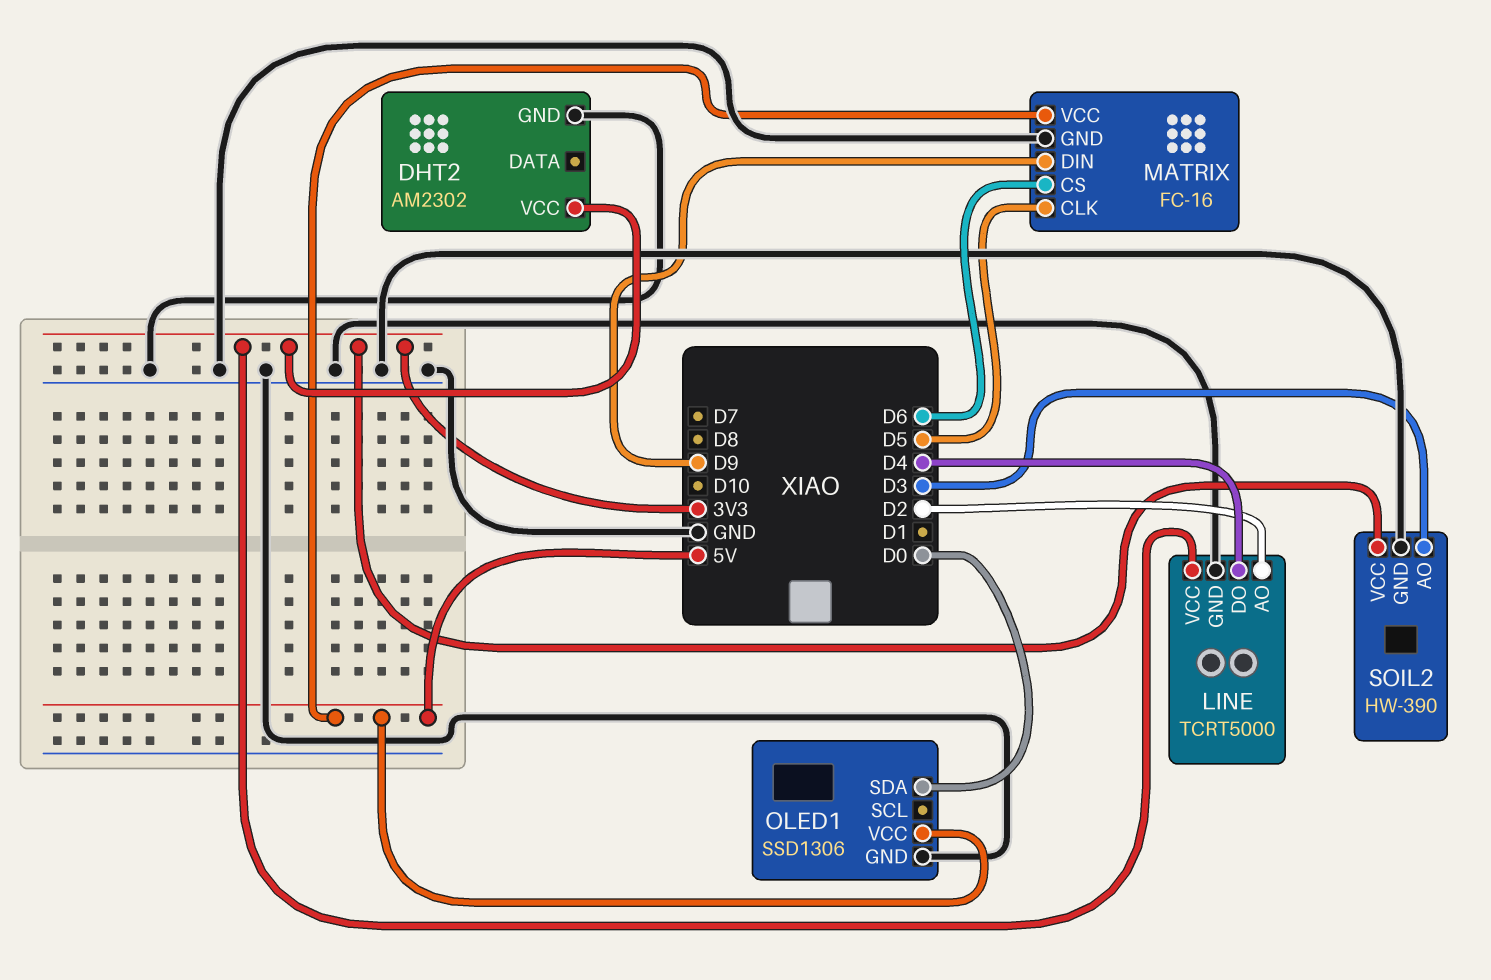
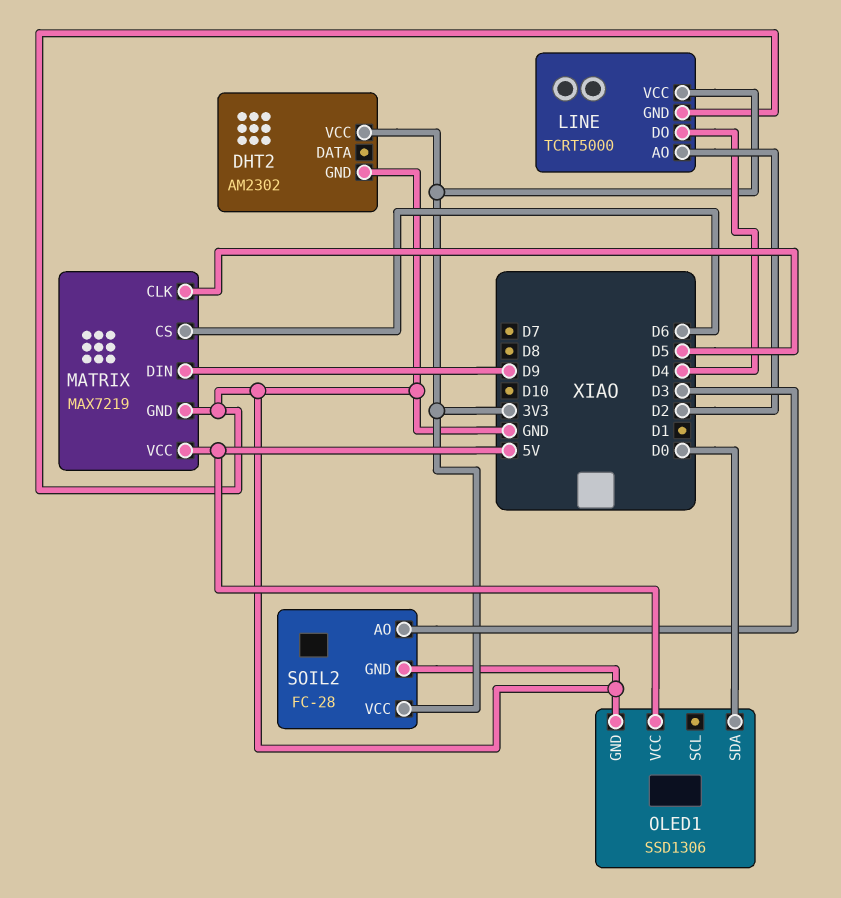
MATRIX: FC-16 -> MAX7219
SOIL2: HW-390 -> FC-28

